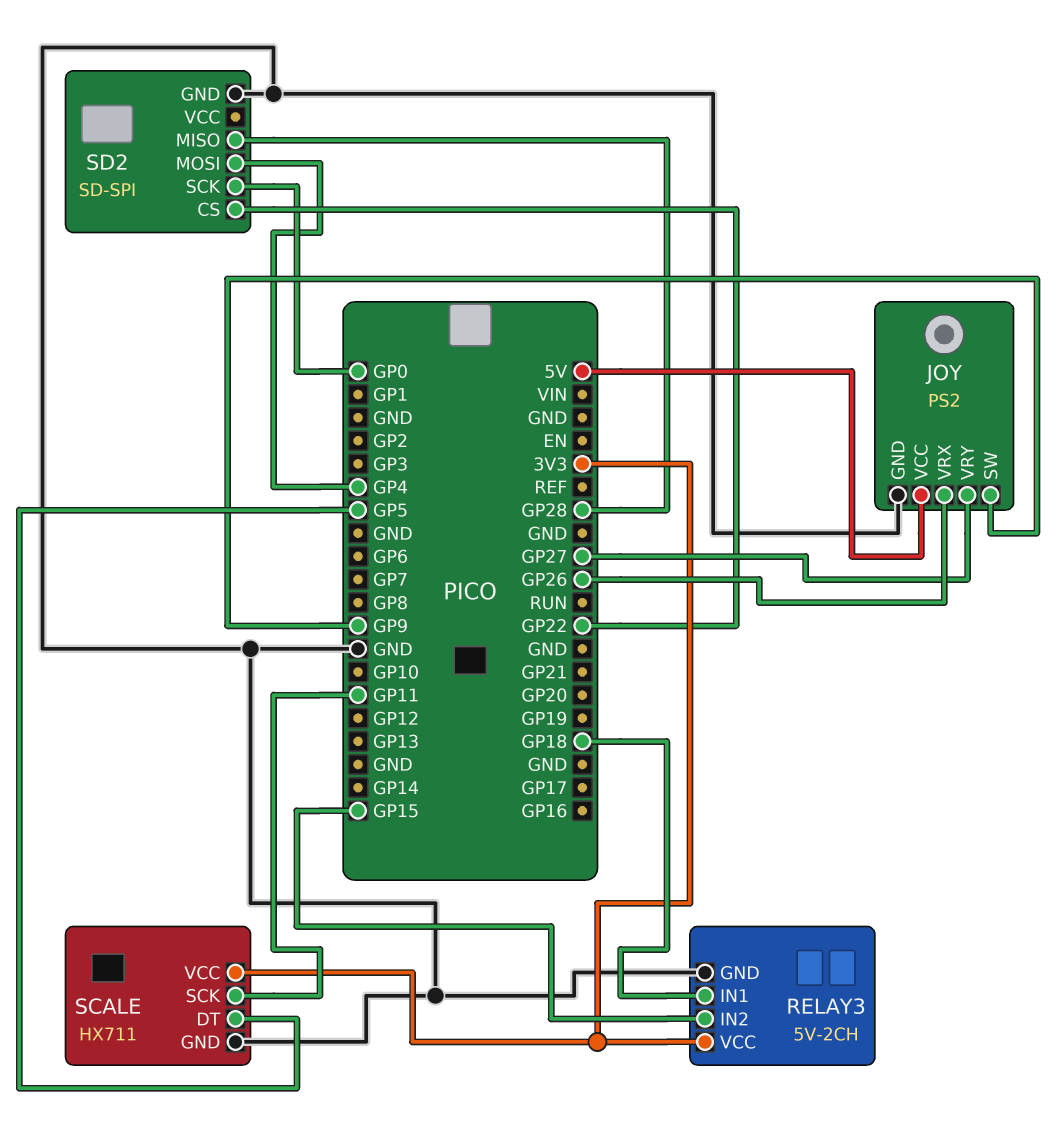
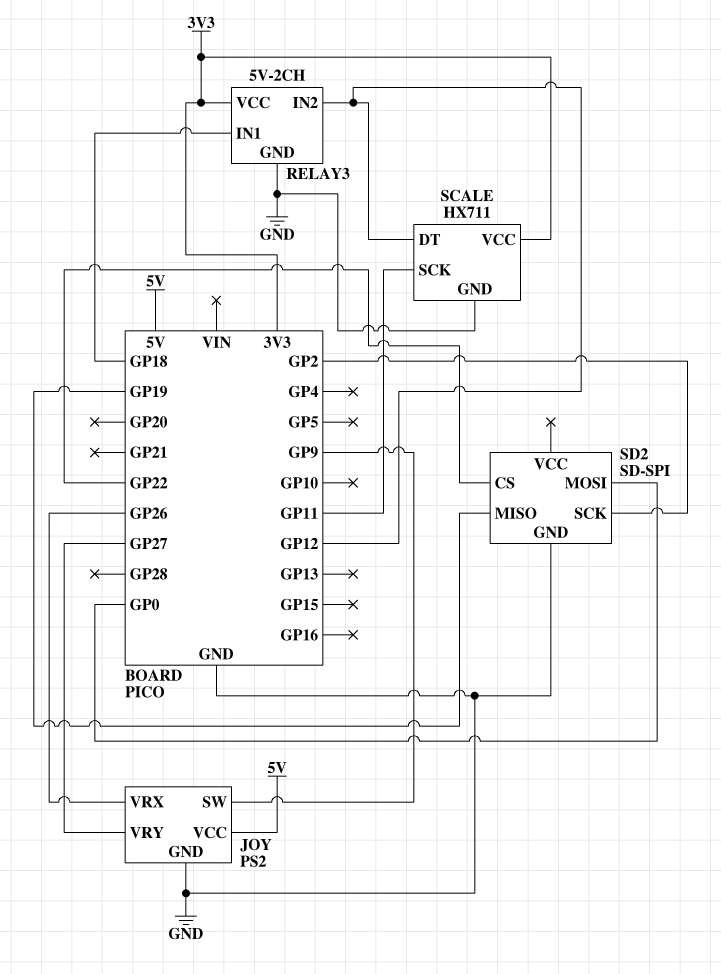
RELAY3 pin IN2: GP15 -> GP12
SCALE pin DT: GP5 -> GP12
SD2 pin MISO: GP28 -> GP19
SD2 pin MOSI: GP4 -> GP0
SD2 pin SCK: GP0 -> GP2

